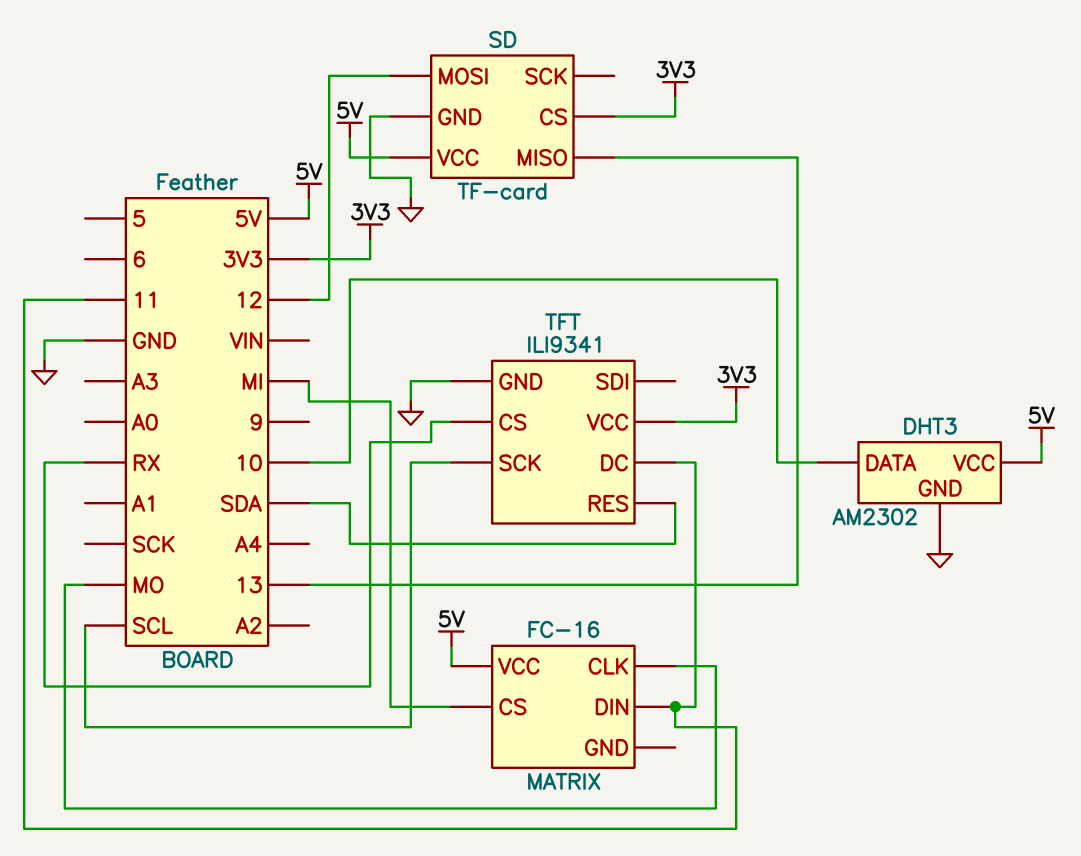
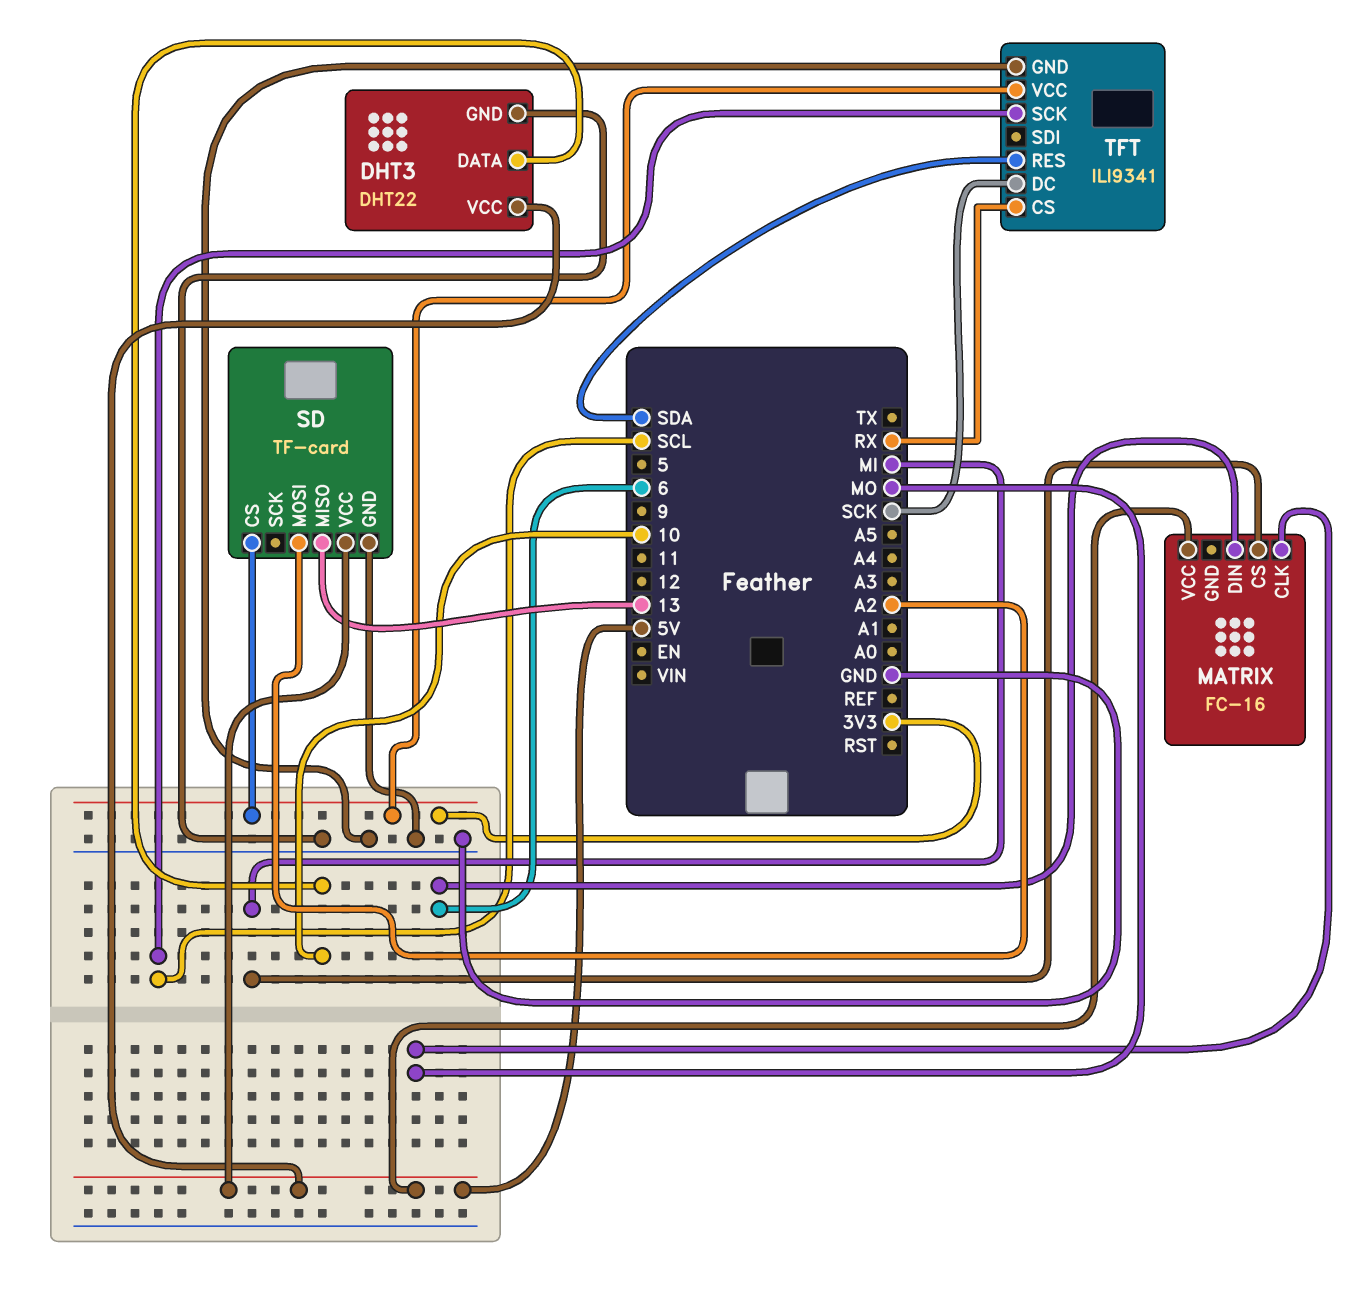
DHT3: AM2302 -> DHT22
MATRIX pin DIN: 11 -> 6
SD pin MOSI: 12 -> A2
TFT pin DC: 11 -> SCK

